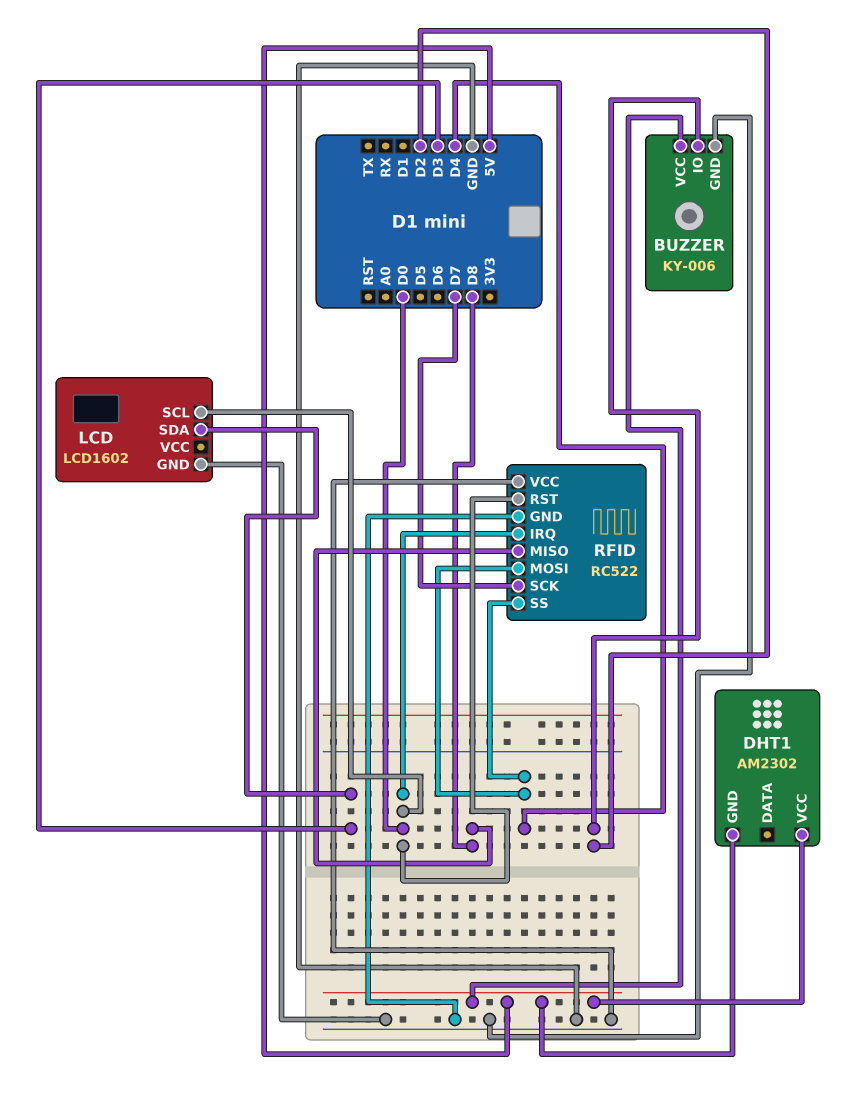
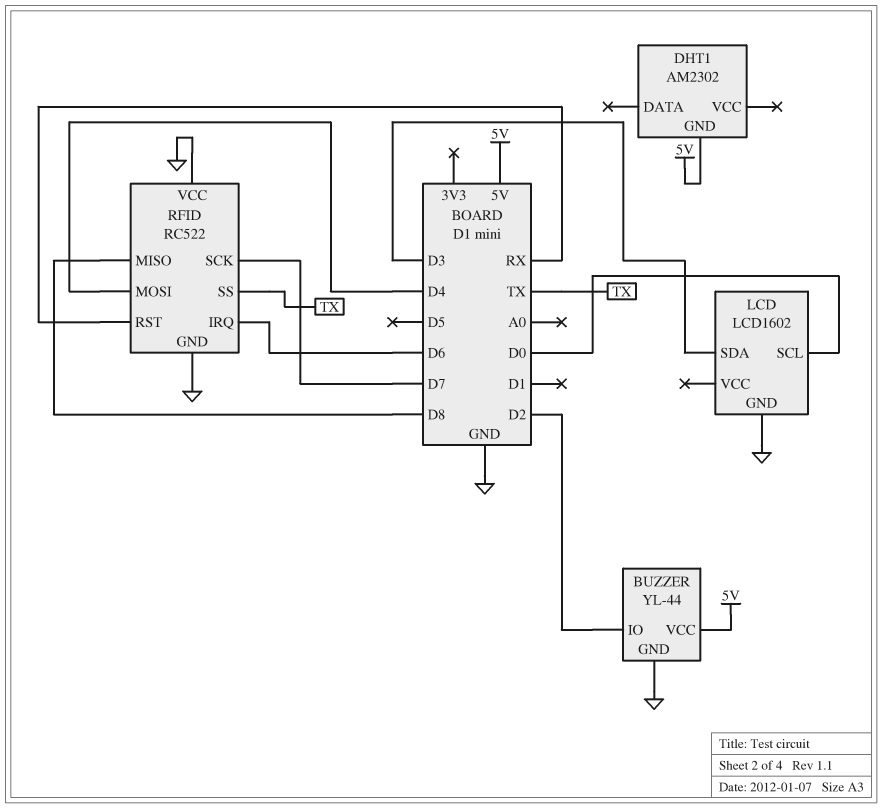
BUZZER: KY-006 -> YL-44
DHT1 pin VCC: 5V -> none
RFID pin IRQ: D0 -> D6
RFID pin RST: D0 -> RX
RFID pin SS: D4 -> TX

